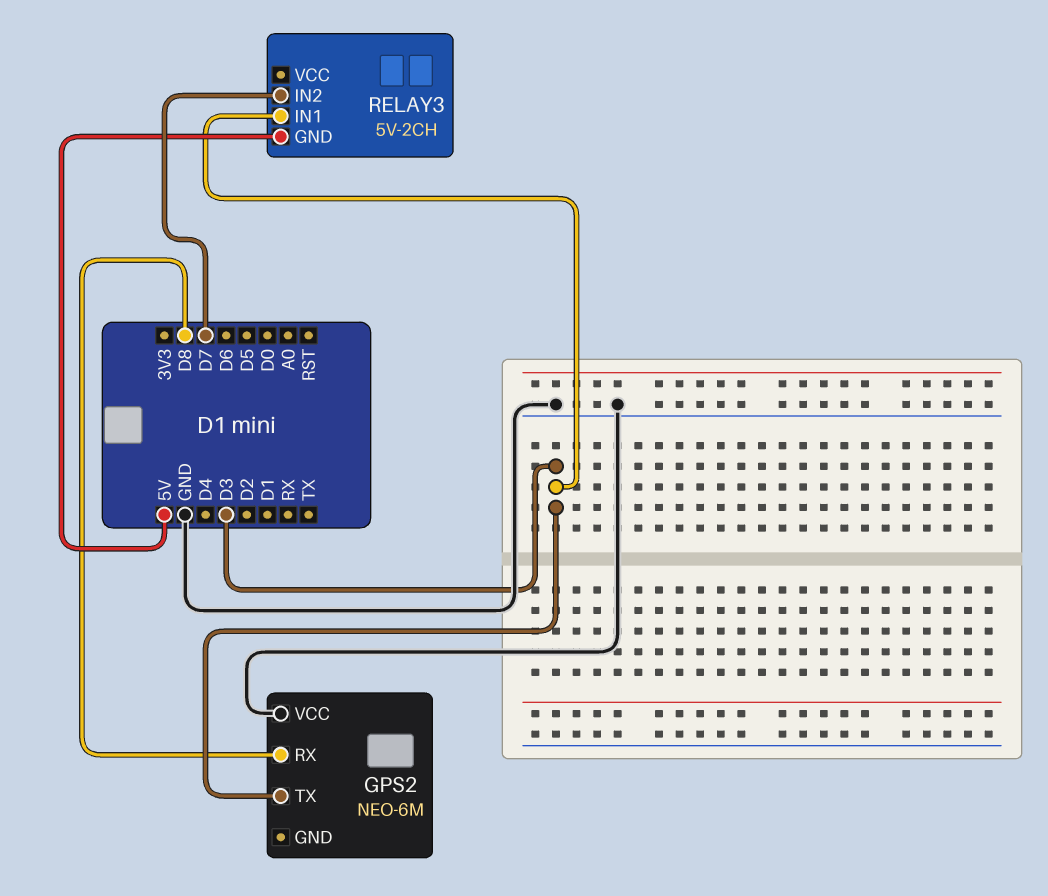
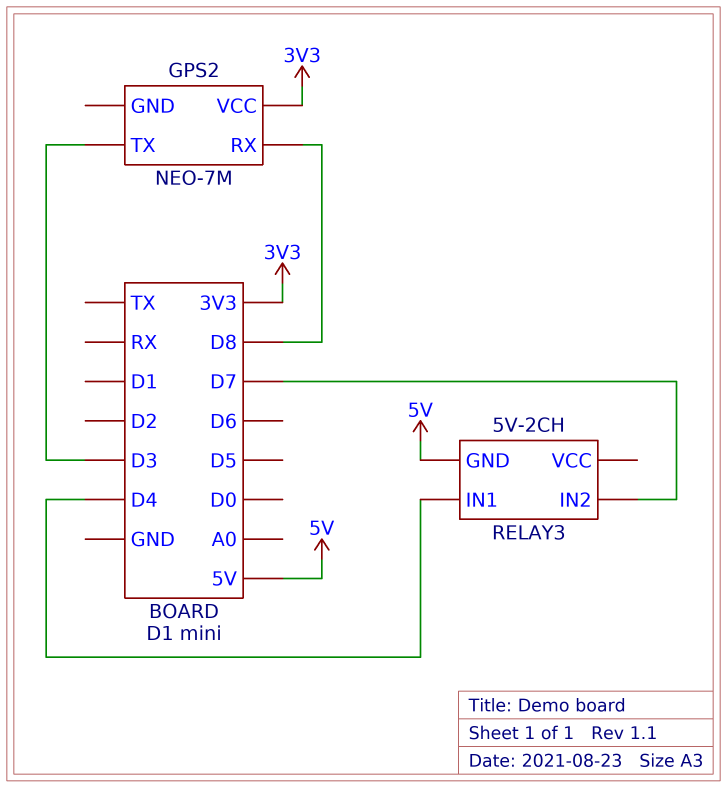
GPS2: NEO-6M -> NEO-7M
GPS2 pin VCC: GND -> 3V3
RELAY3 pin IN1: D3 -> D4

